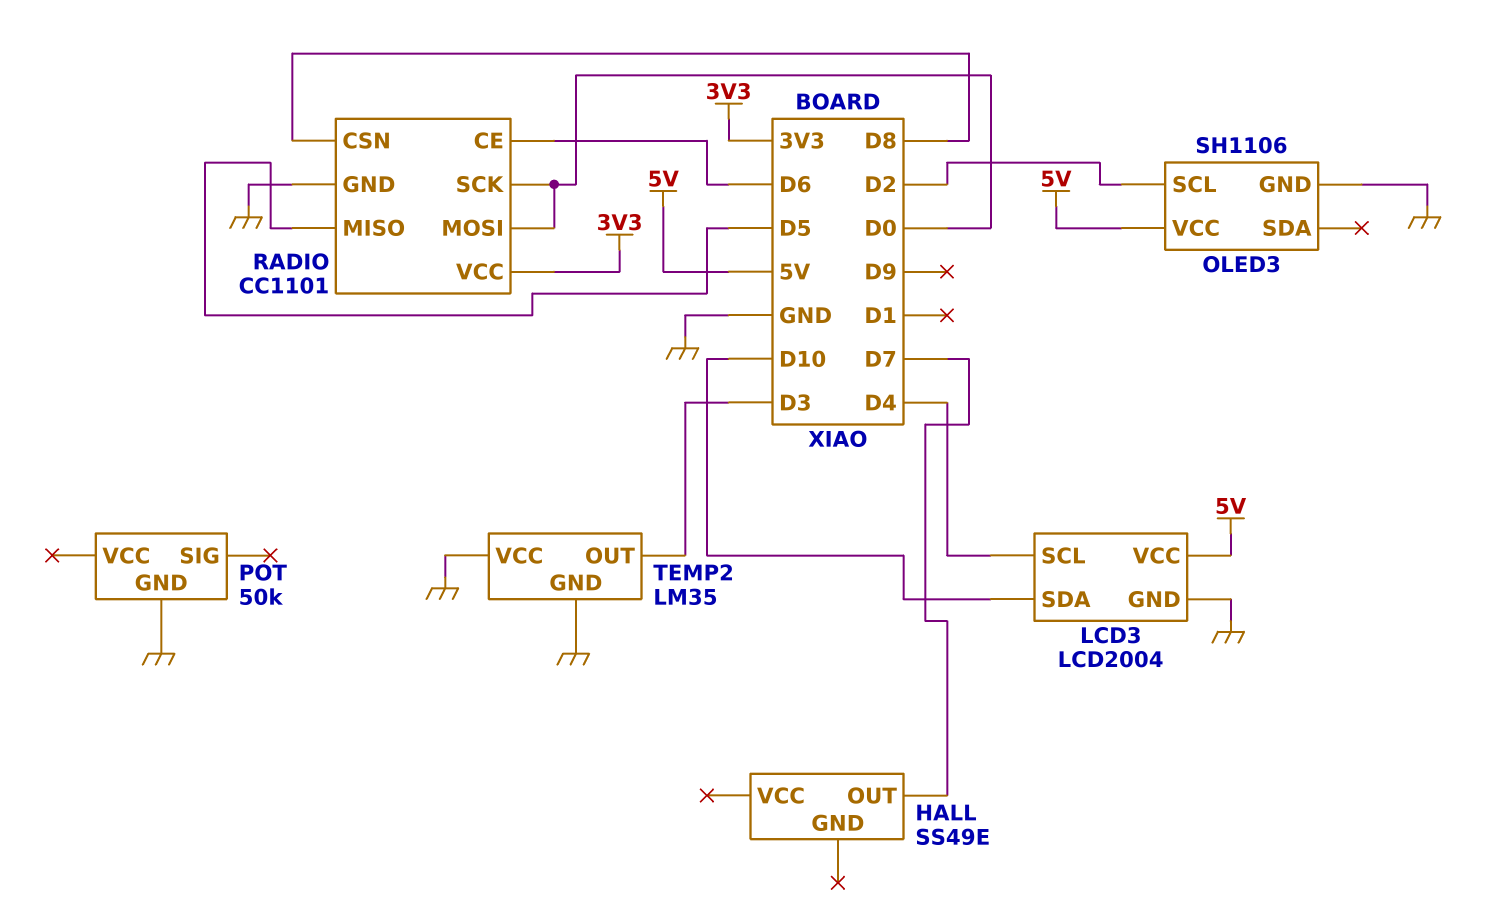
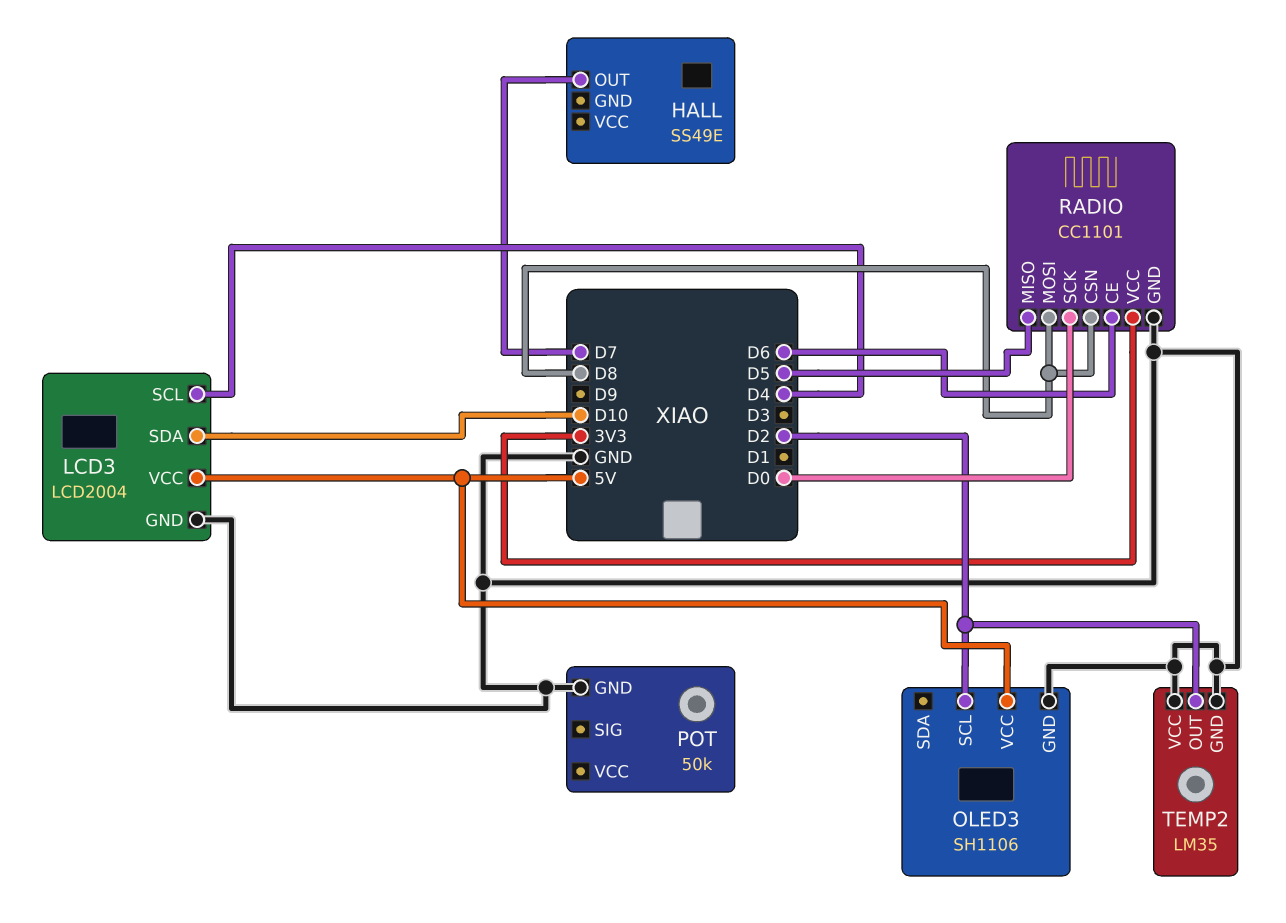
RADIO pin MOSI: D0 -> D8
TEMP2 pin OUT: D3 -> D2

